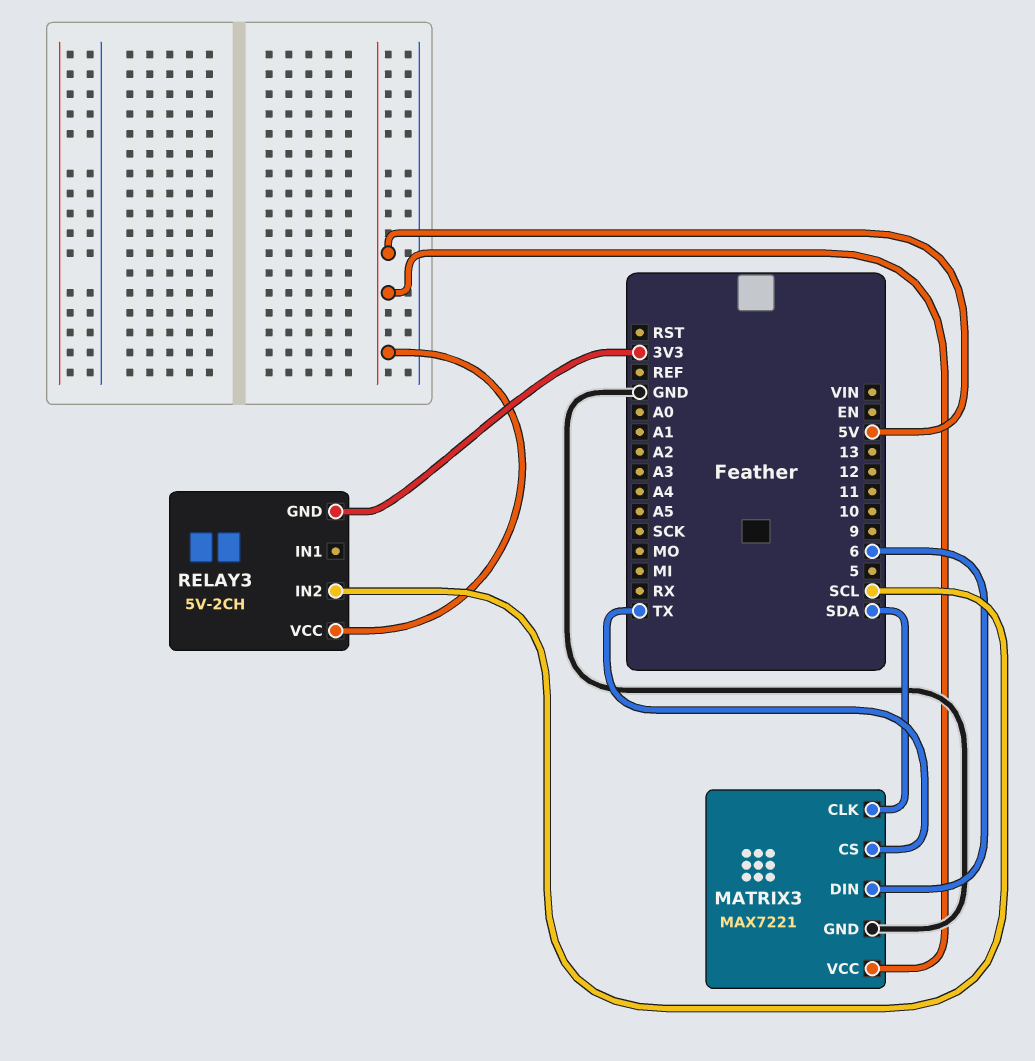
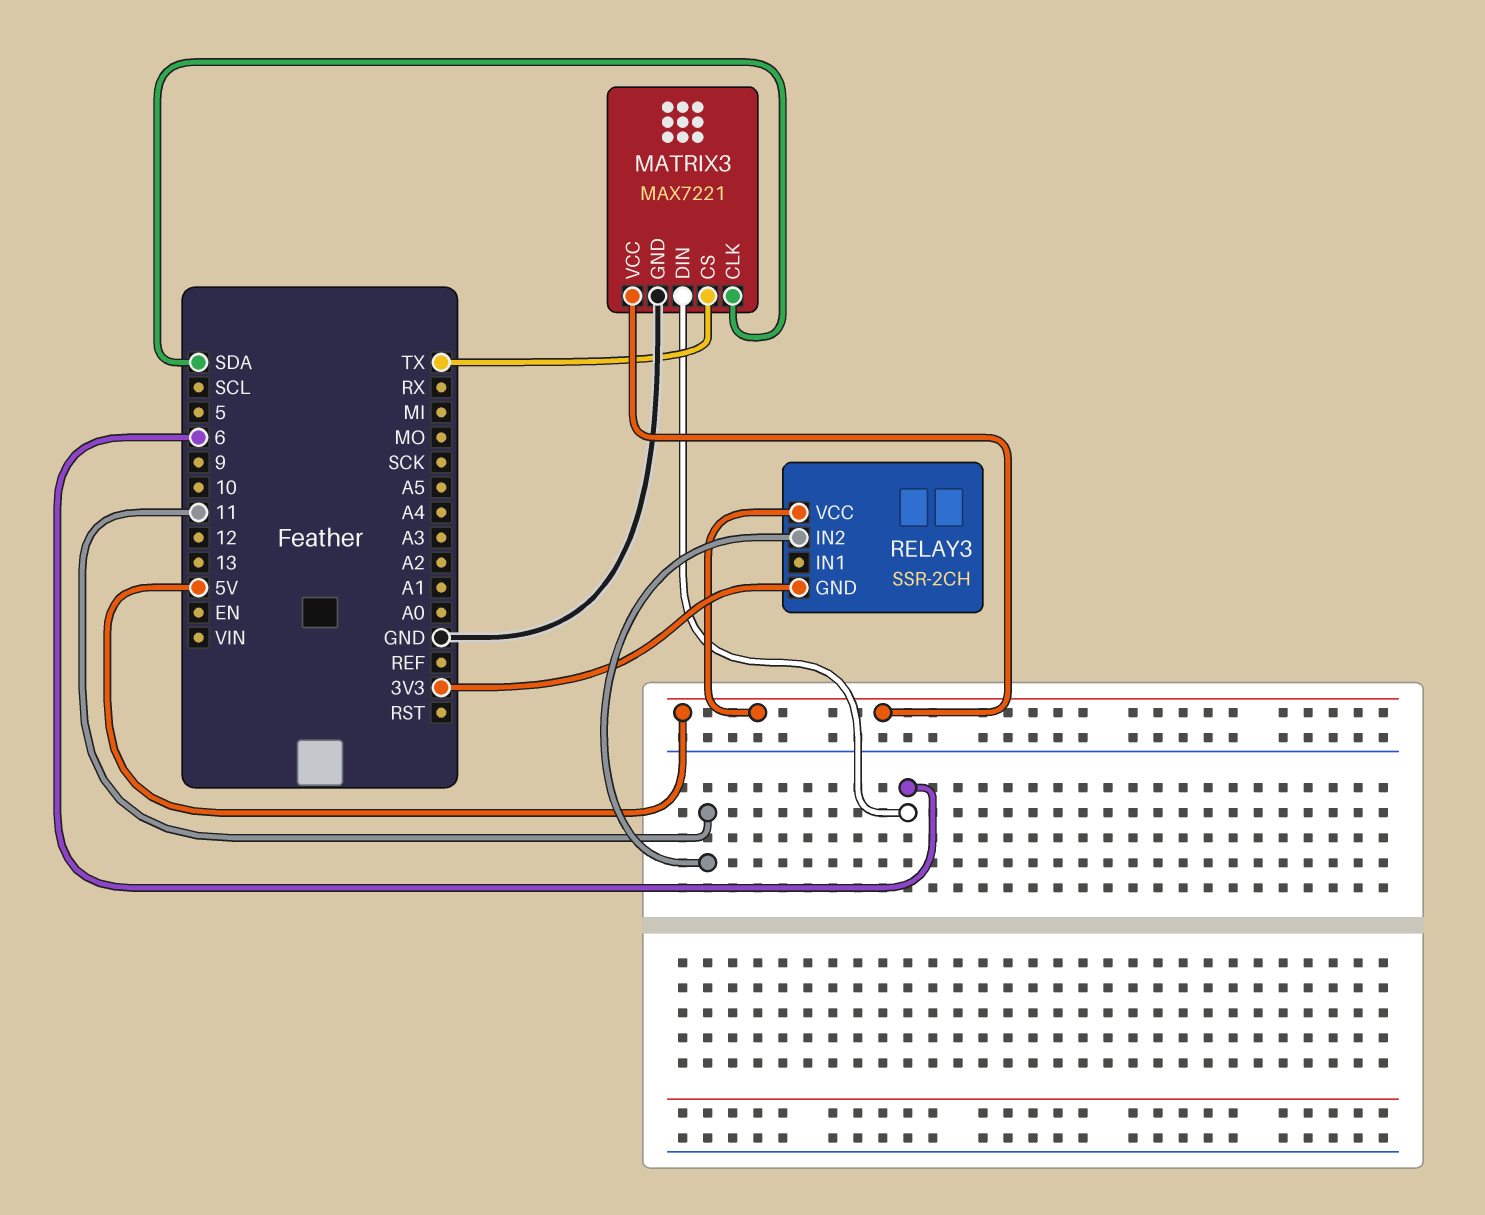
RELAY3: 5V-2CH -> SSR-2CH
RELAY3 pin IN2: SCL -> 11

